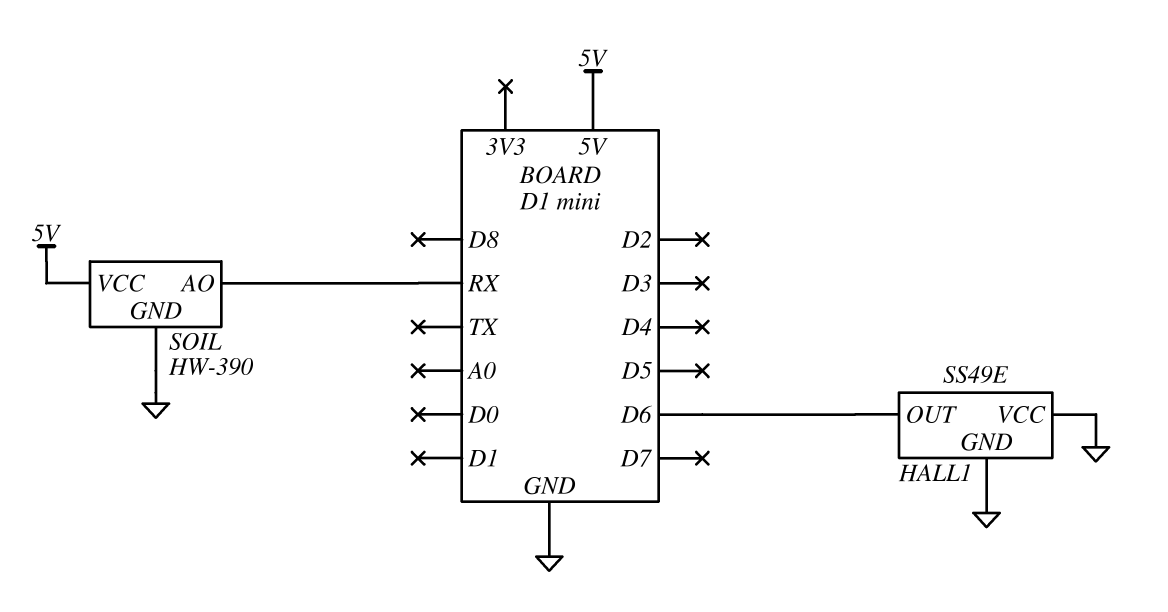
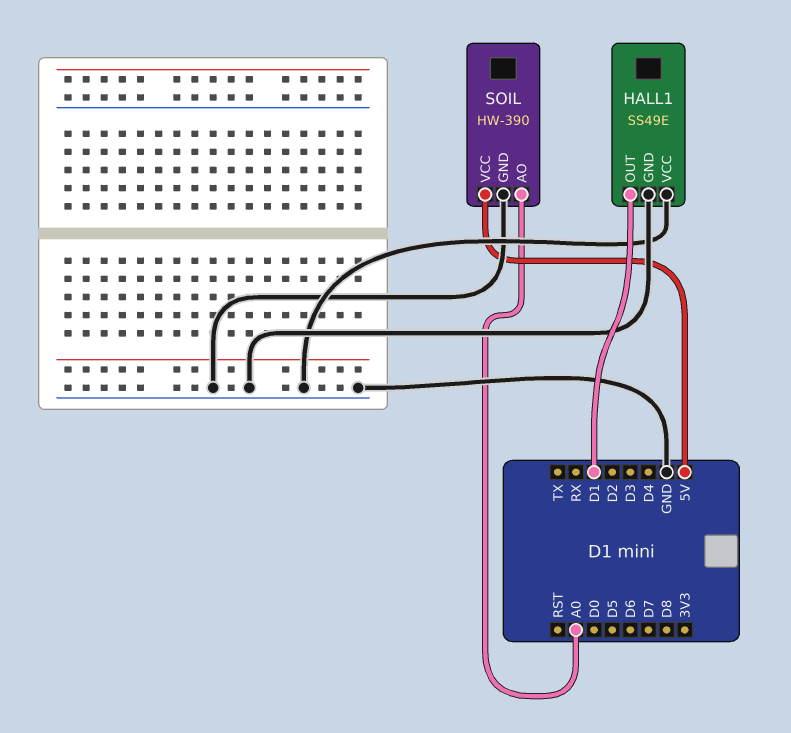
HALL1 pin OUT: D6 -> D1
SOIL pin AO: RX -> A0

